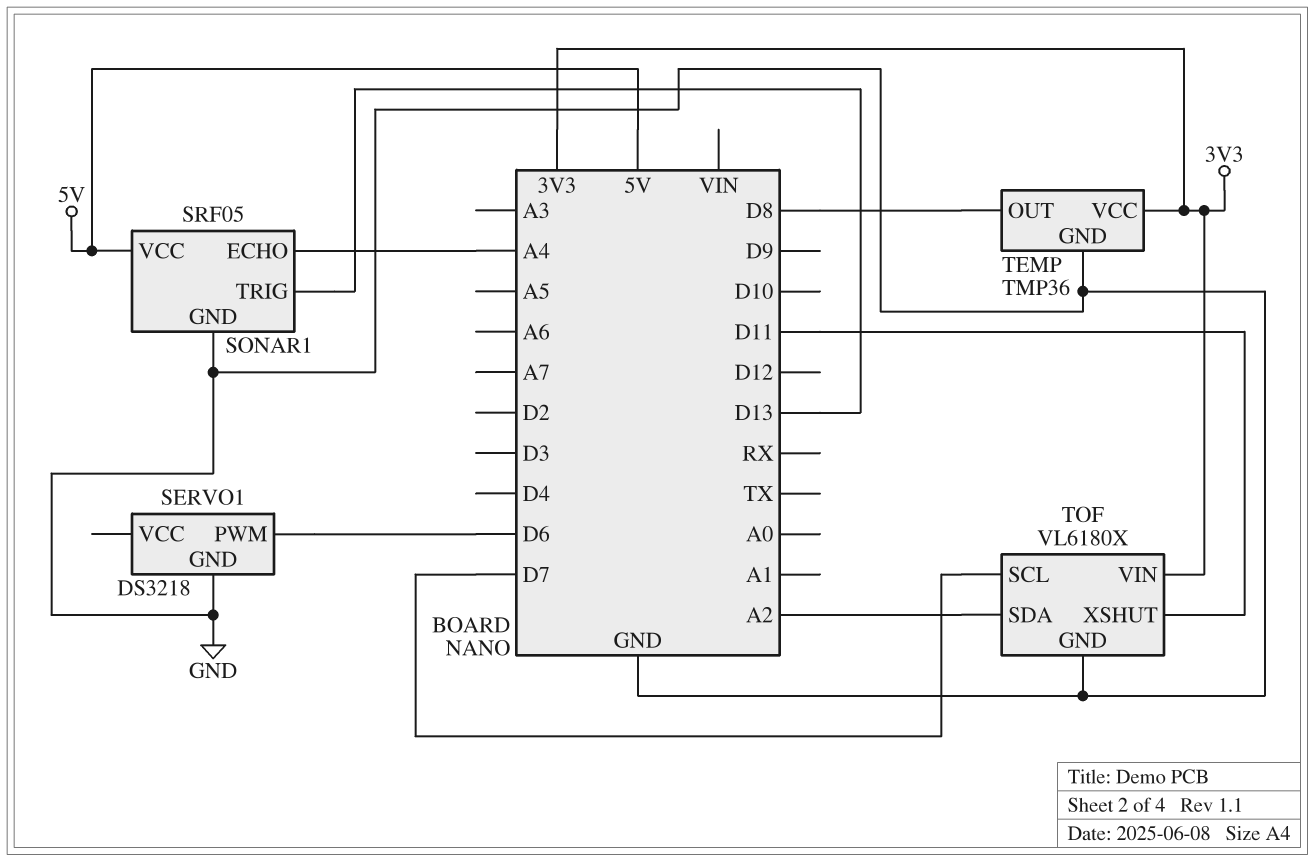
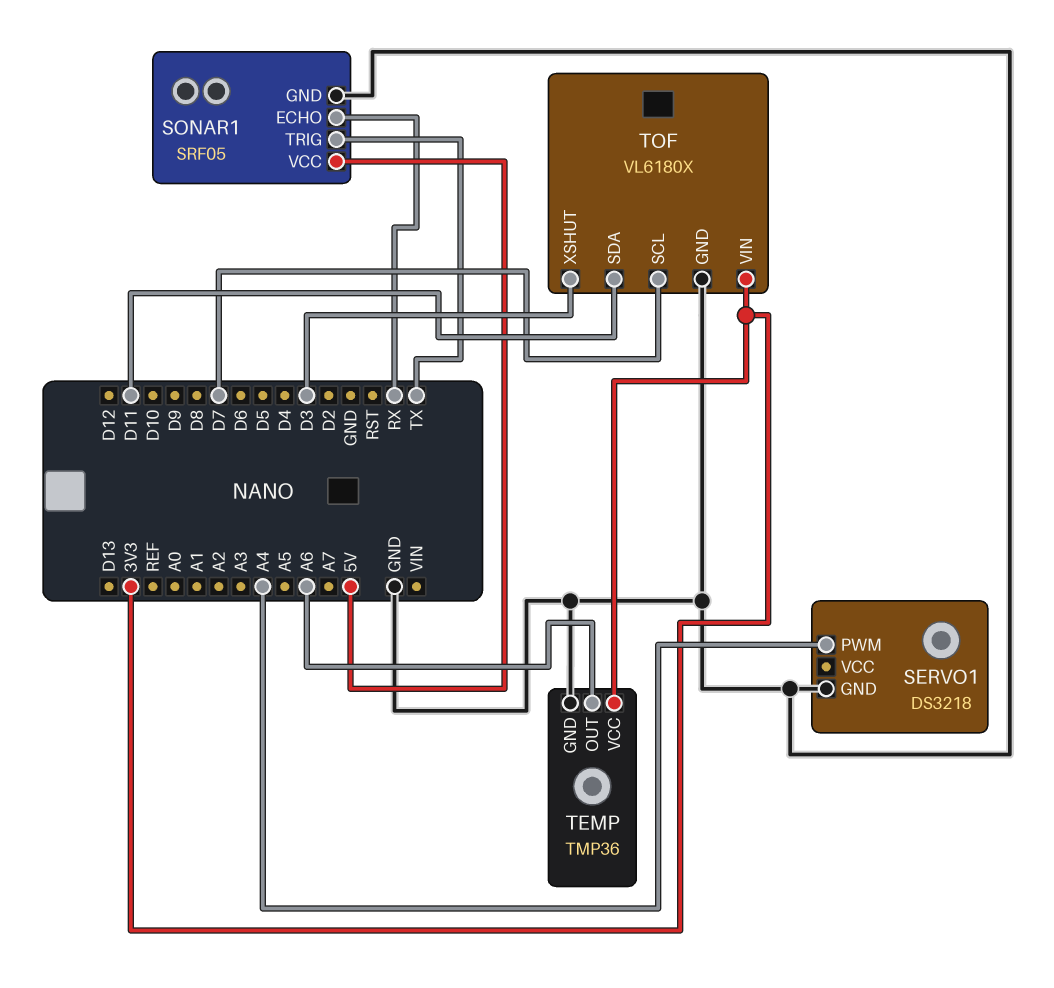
SERVO1 pin PWM: D6 -> A4
SONAR1 pin ECHO: A4 -> RX
SONAR1 pin TRIG: D13 -> TX
TEMP pin OUT: D8 -> A6
TOF pin SDA: A2 -> D11
TOF pin XSHUT: D11 -> D3

